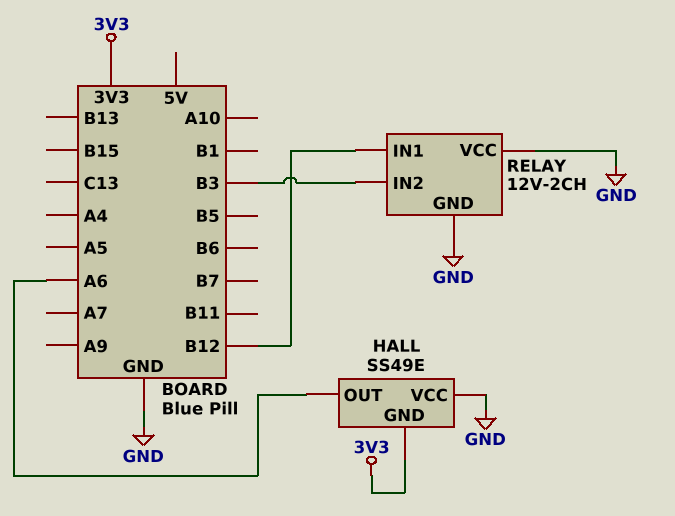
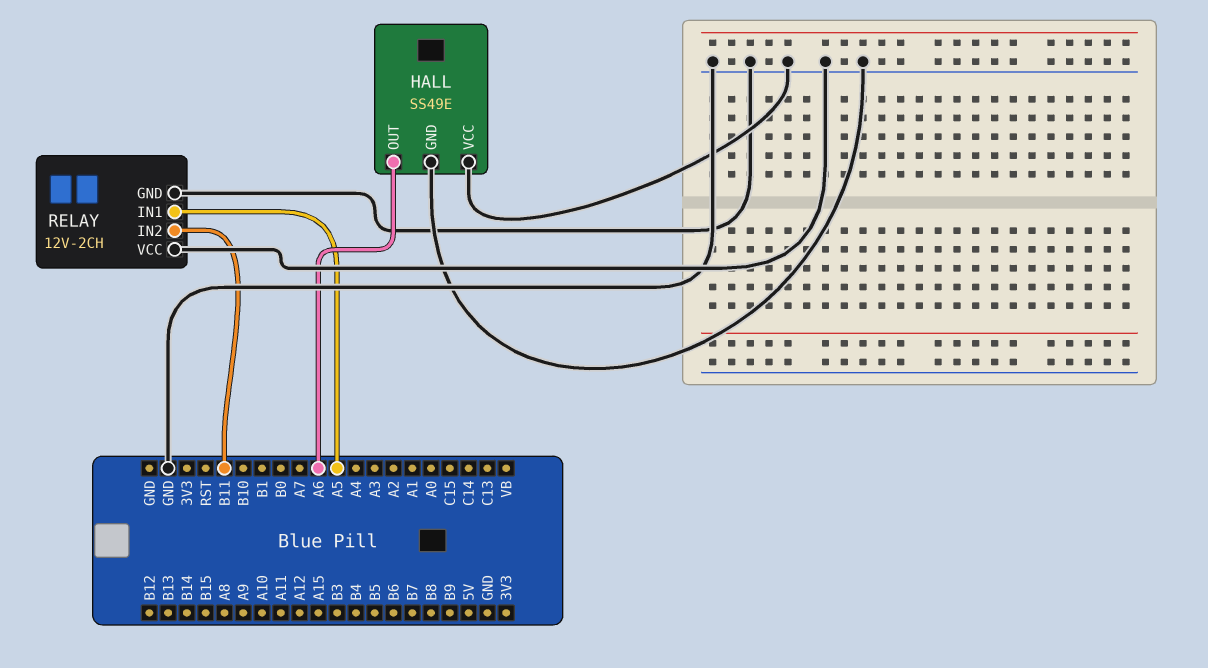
HALL pin GND: 3V3 -> GND
RELAY pin IN1: B12 -> A5
RELAY pin IN2: B3 -> B11

